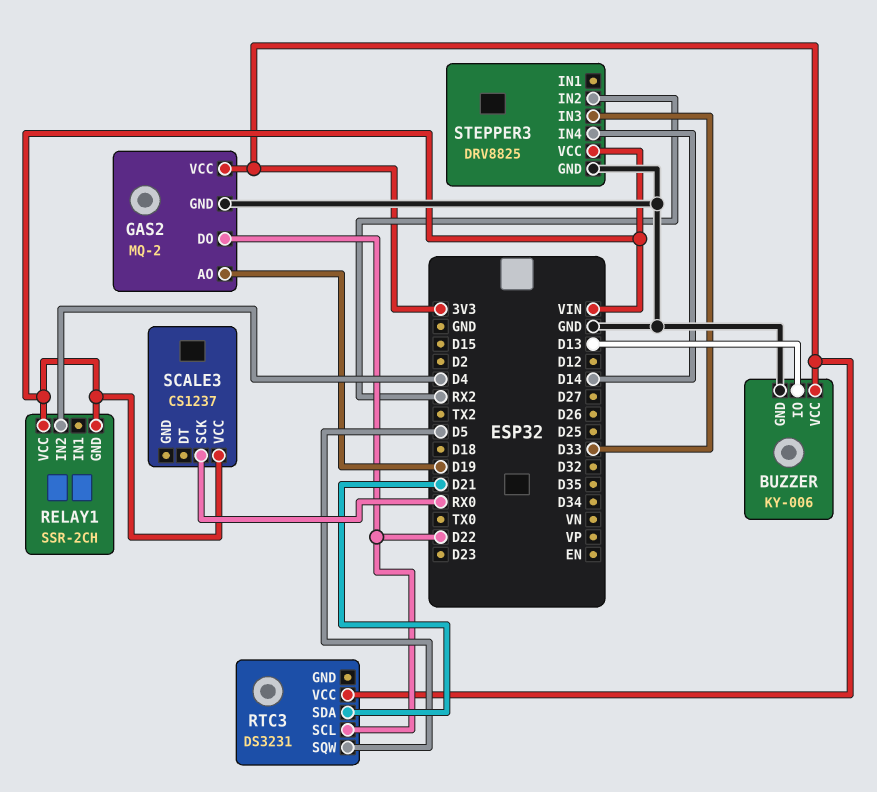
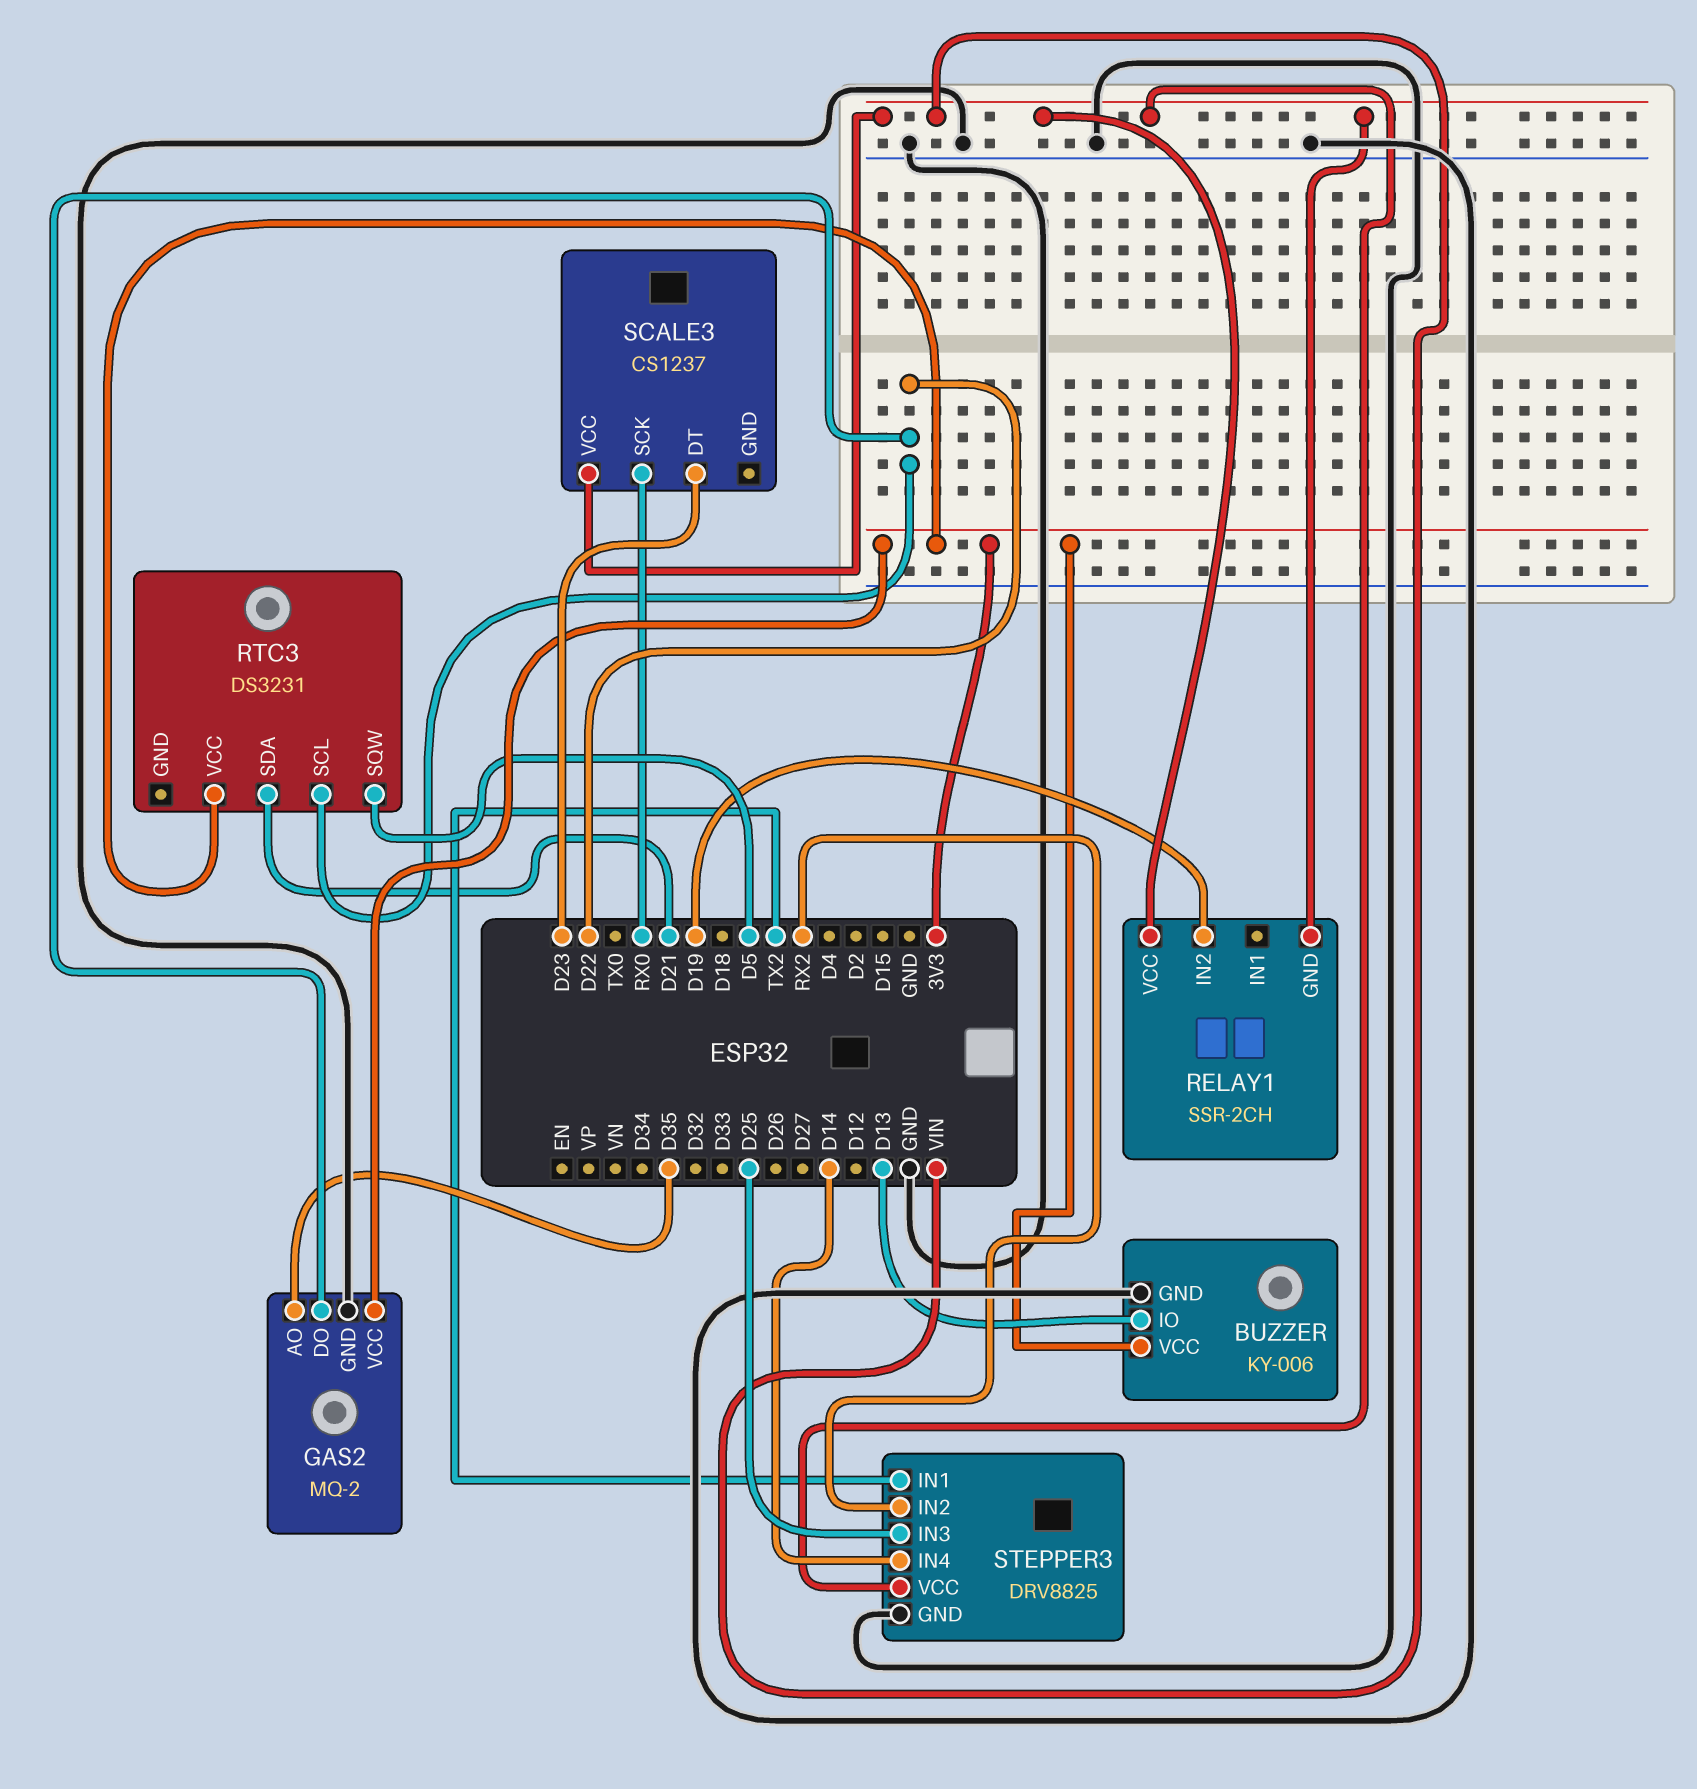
GAS2 pin AO: D19 -> D35
RELAY1 pin IN2: D4 -> D19
SCALE3 pin DT: none -> D23
STEPPER3 pin IN1: none -> TX2
STEPPER3 pin IN3: D33 -> D25

